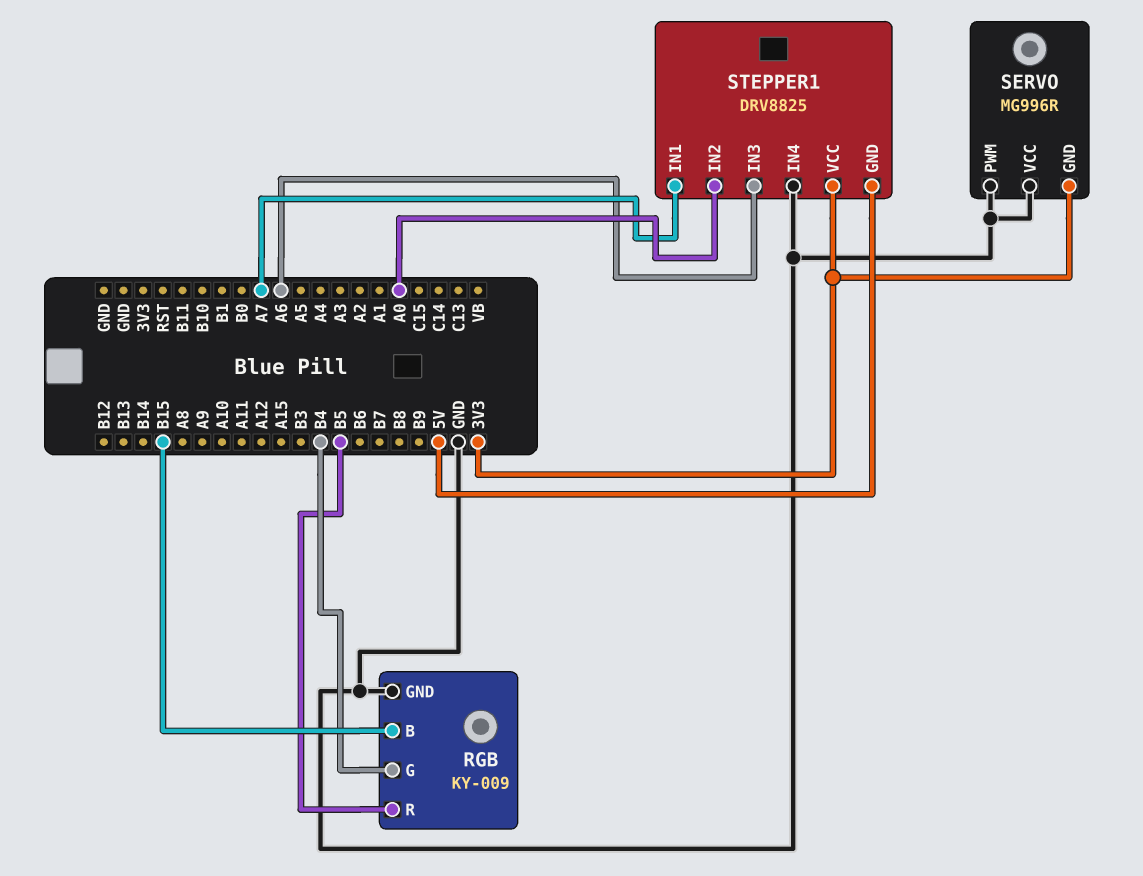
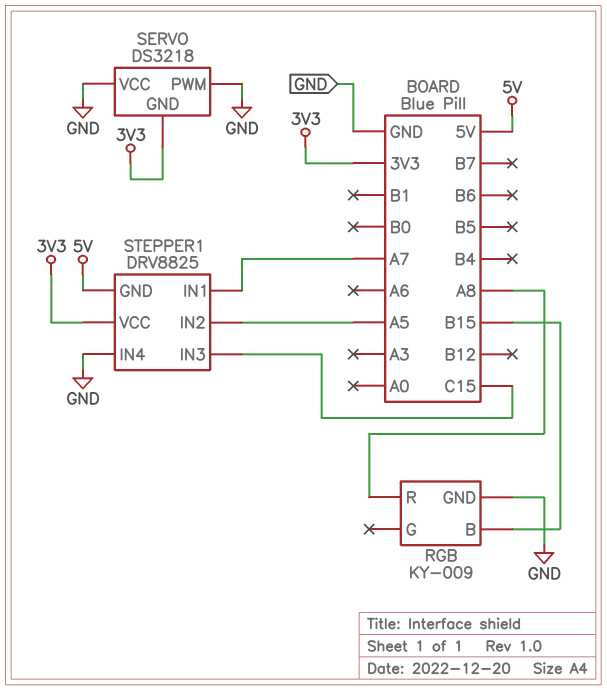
RGB pin G: B4 -> none
RGB pin R: B5 -> A8
SERVO: MG996R -> DS3218
STEPPER1 pin IN2: A0 -> A5
STEPPER1 pin IN3: A6 -> C15

